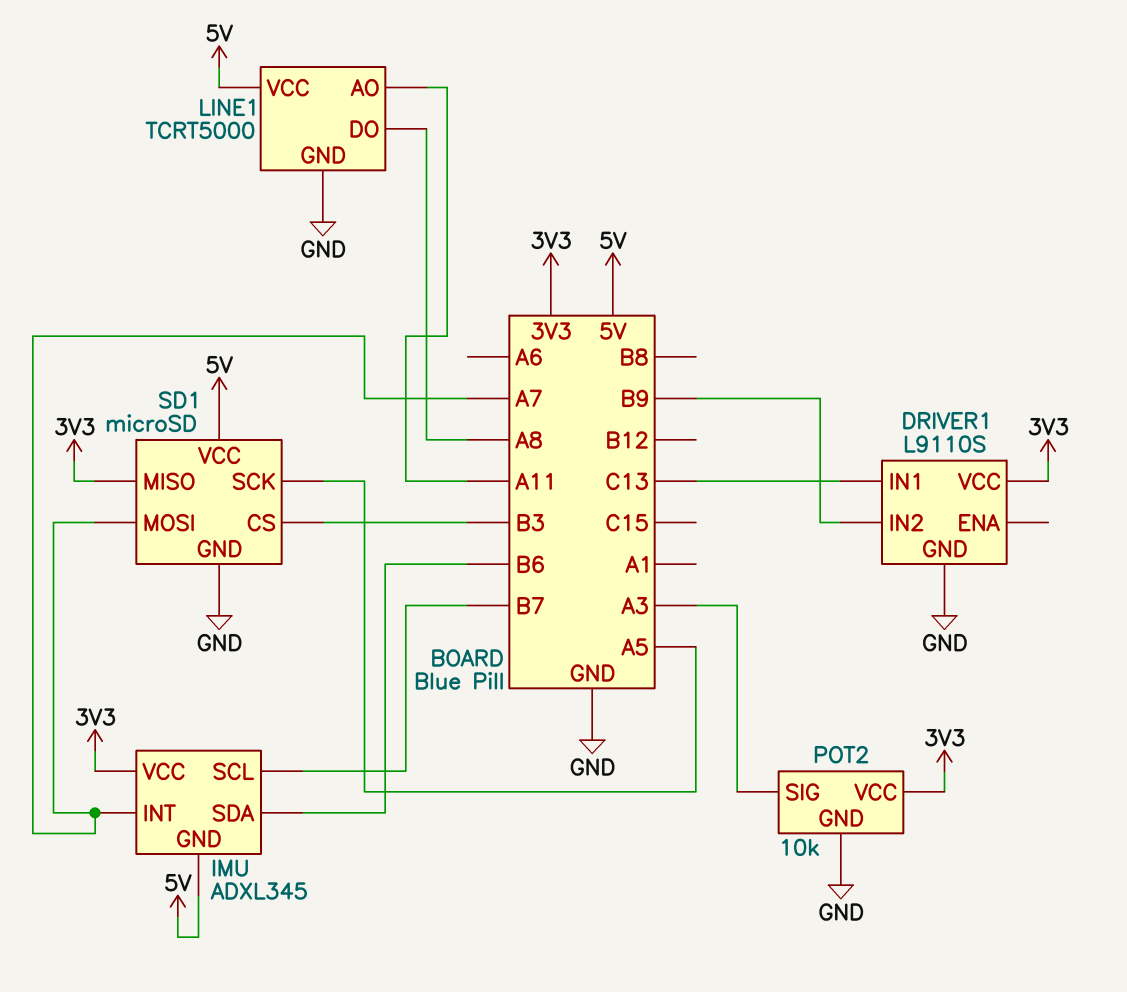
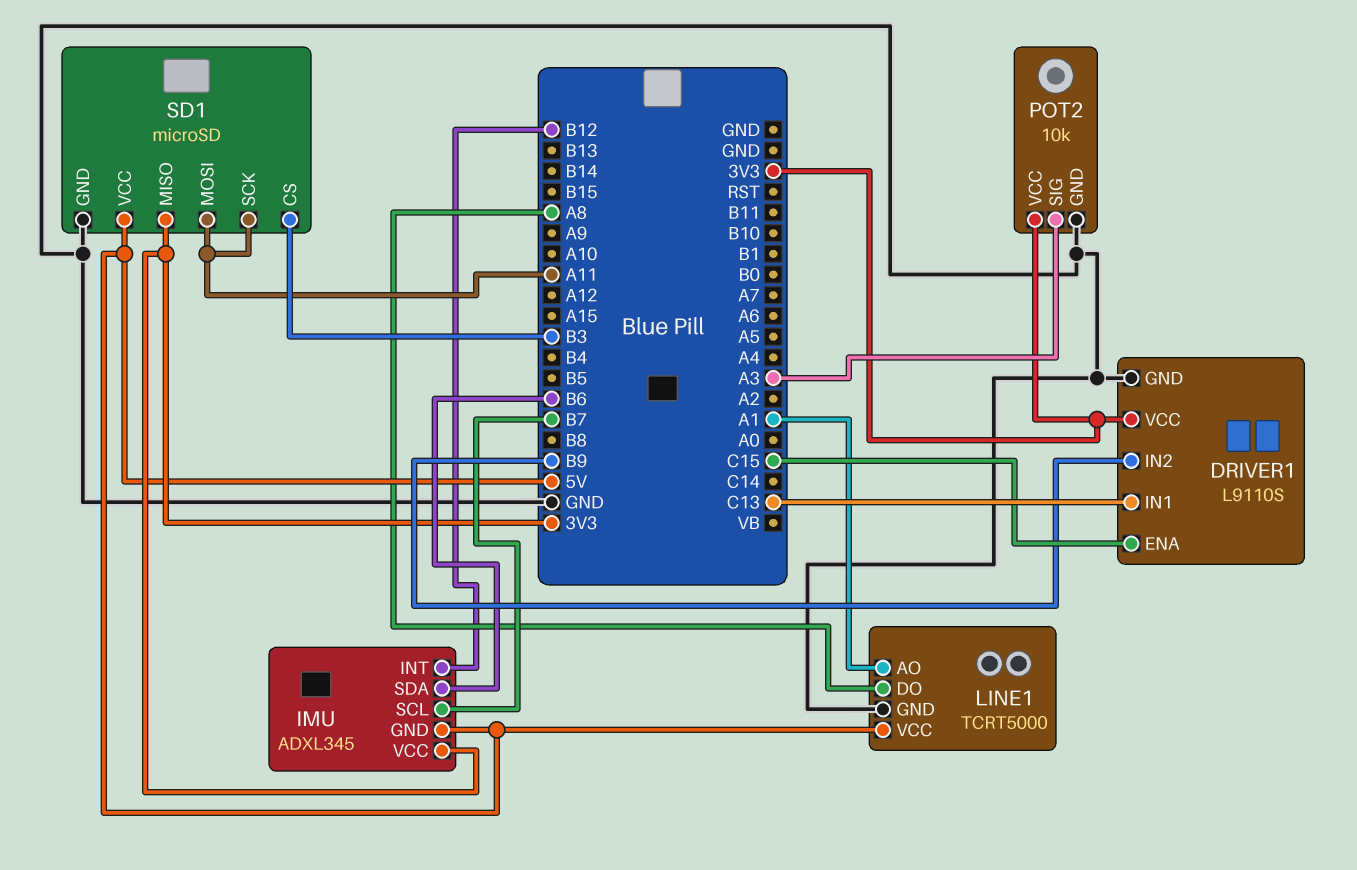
DRIVER1 pin ENA: none -> C15
IMU pin INT: A7 -> B12
LINE1 pin AO: A11 -> A1
SD1 pin MOSI: A7 -> A11
SD1 pin SCK: A5 -> A11

